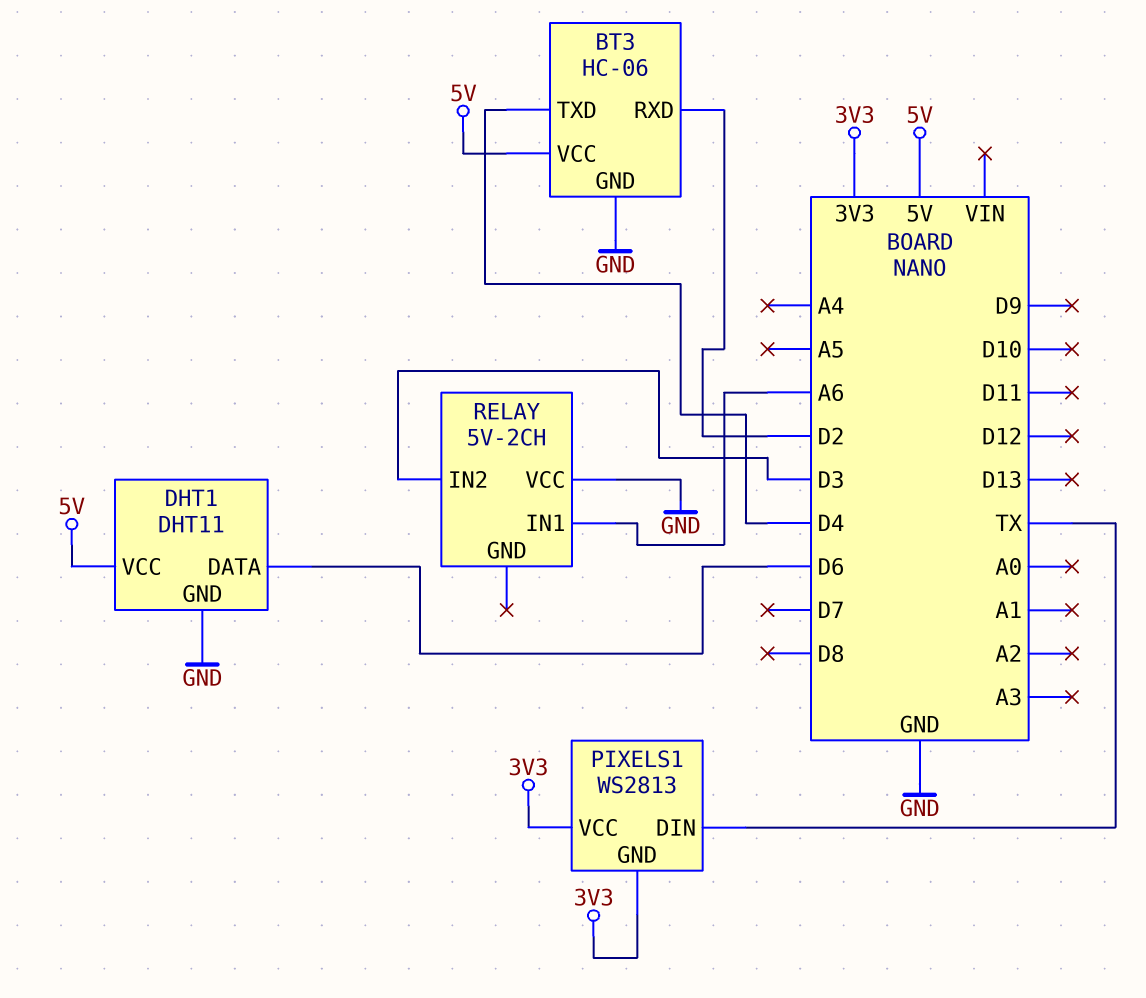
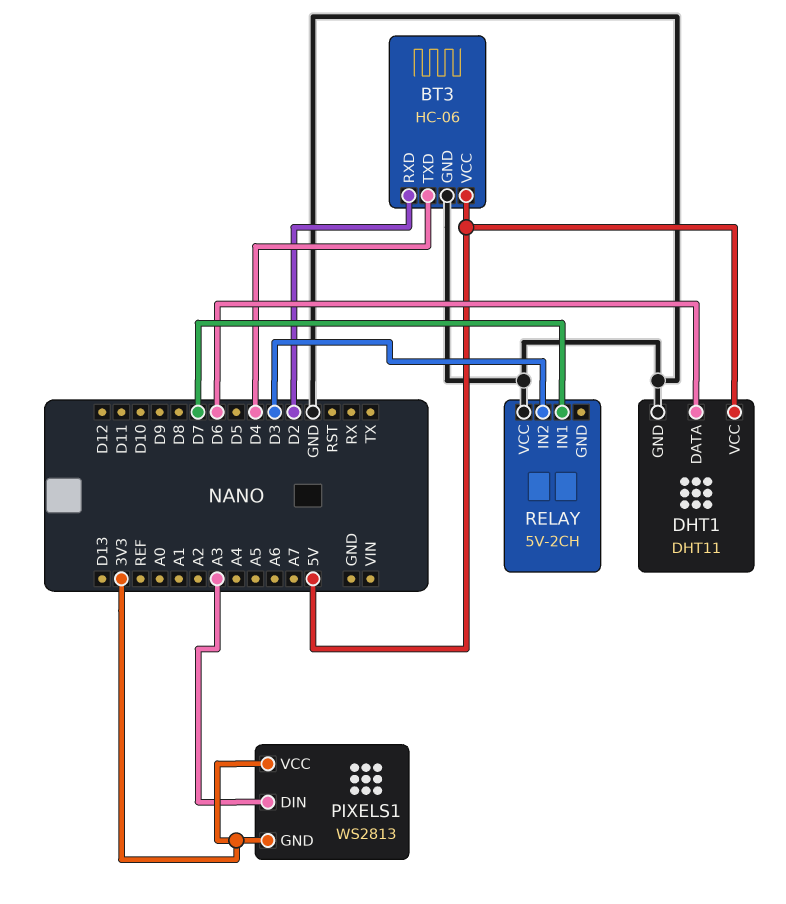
PIXELS1 pin DIN: TX -> A3
RELAY pin IN1: A6 -> D7

